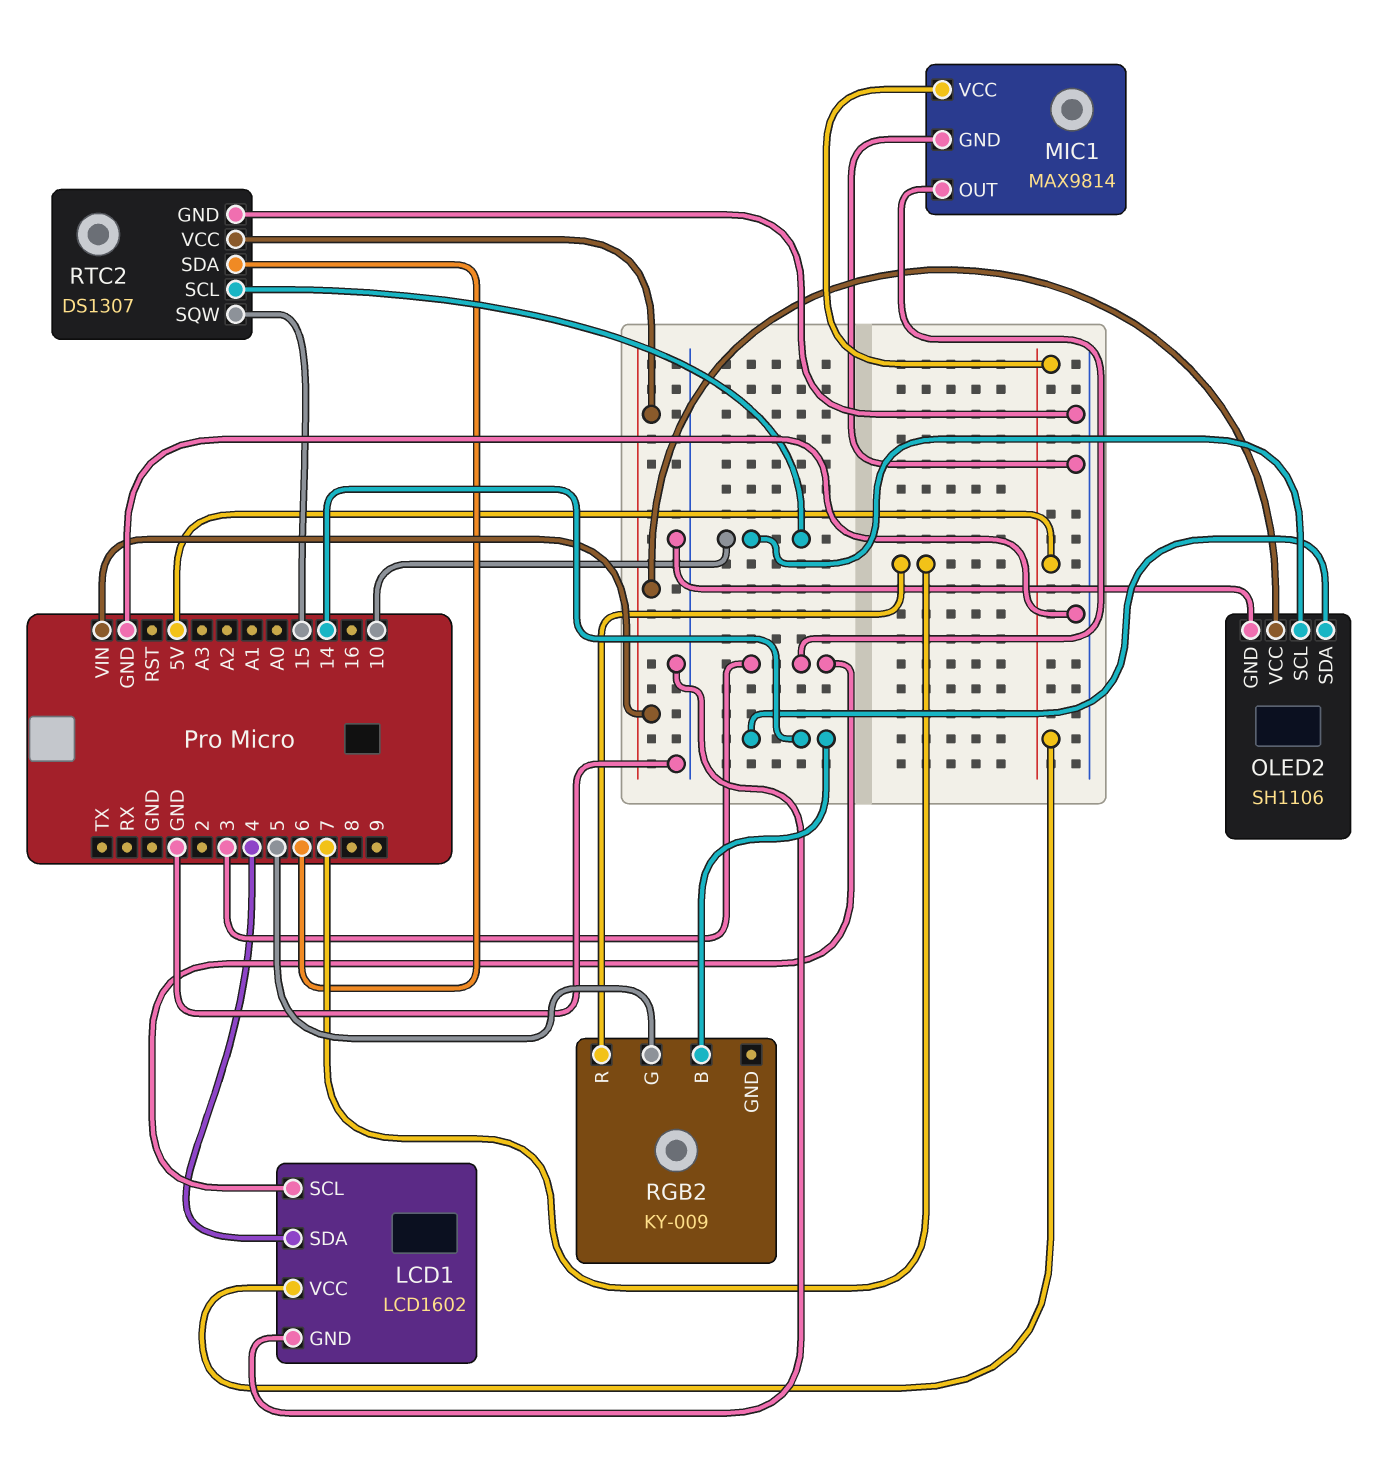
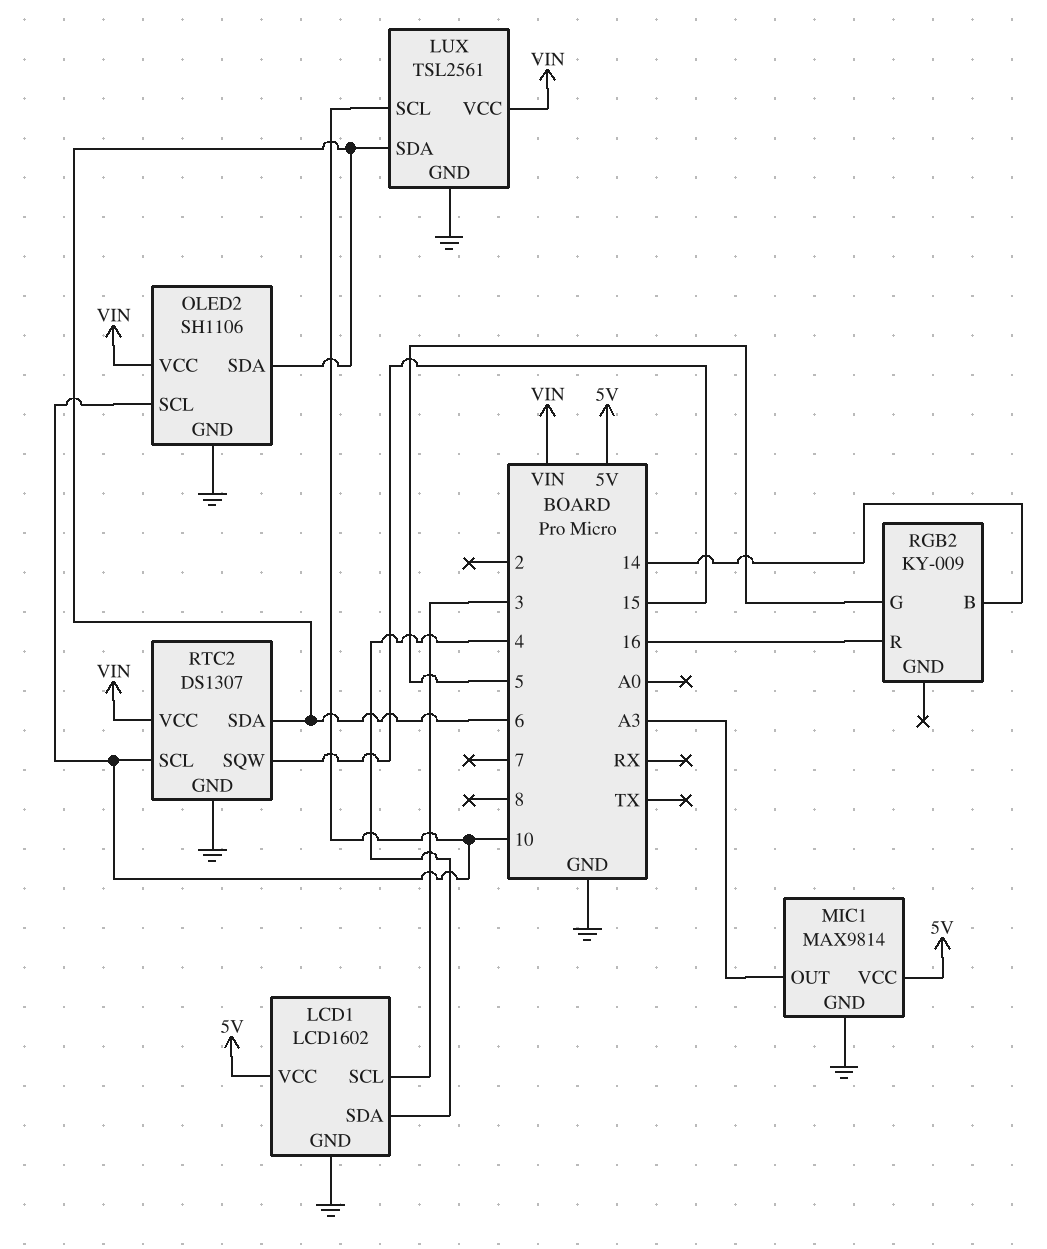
LUX: none -> TSL2561
LUX pin GND: none -> GND
LUX pin SCL: none -> 10
LUX pin SDA: none -> 6
LUX pin VCC: none -> VIN
MIC1 pin OUT: 3 -> A3
OLED2 pin SDA: 14 -> 6
RGB2 pin R: 7 -> 16

